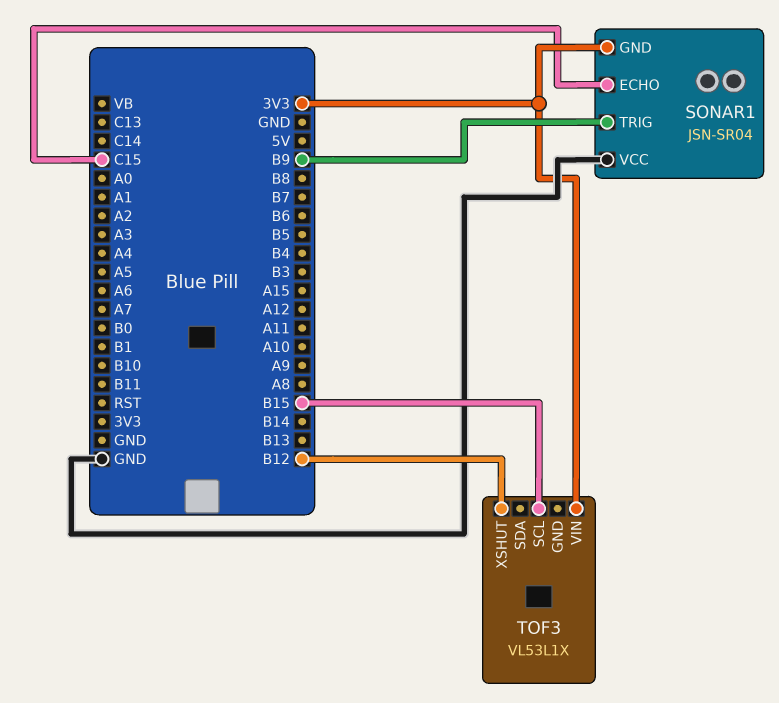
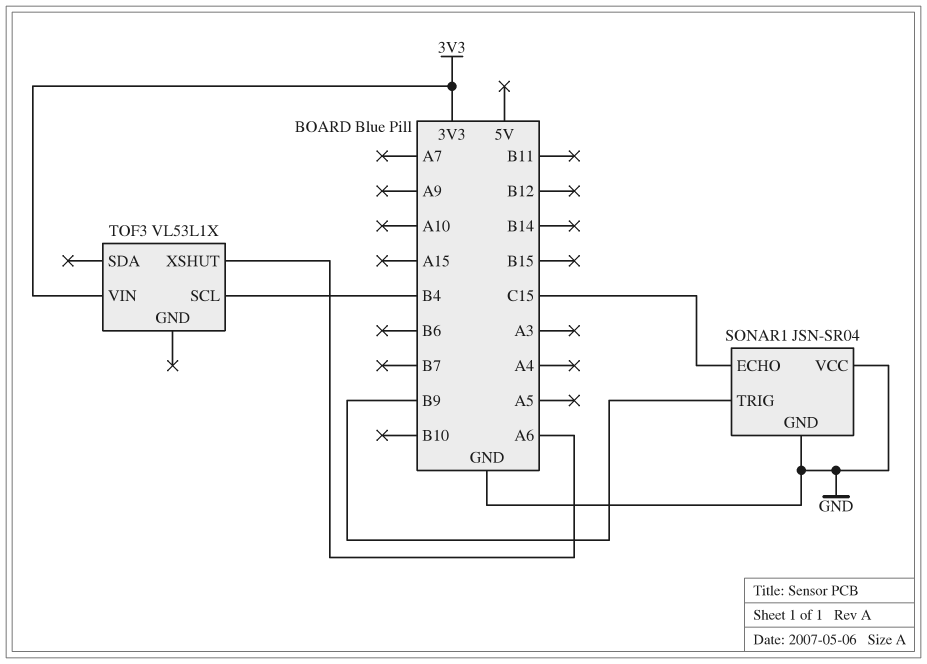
SONAR1 pin GND: 3V3 -> GND
TOF3 pin SCL: B15 -> B4
TOF3 pin XSHUT: B12 -> A6

